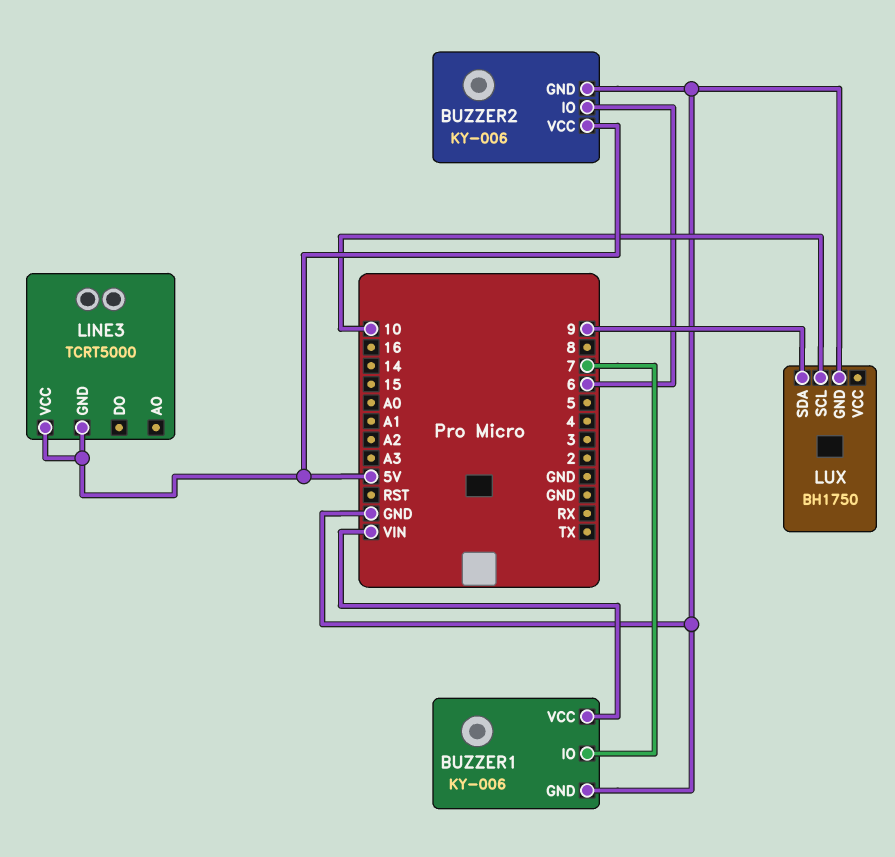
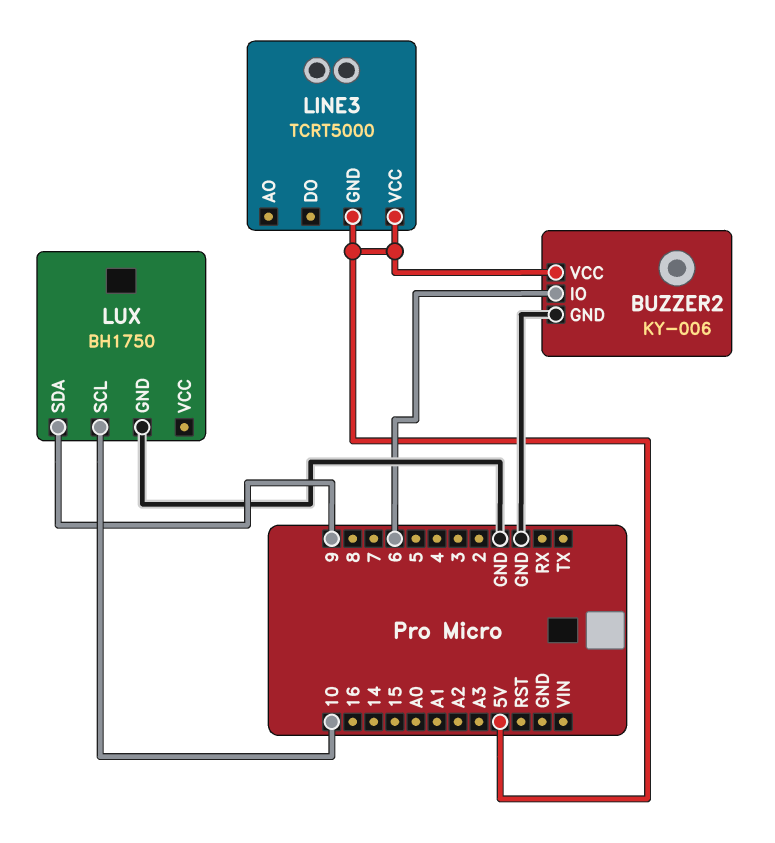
BUZZER1: KY-006 -> none
BUZZER1 pin GND: GND -> none
BUZZER1 pin IO: 7 -> none
BUZZER1 pin VCC: VIN -> none

